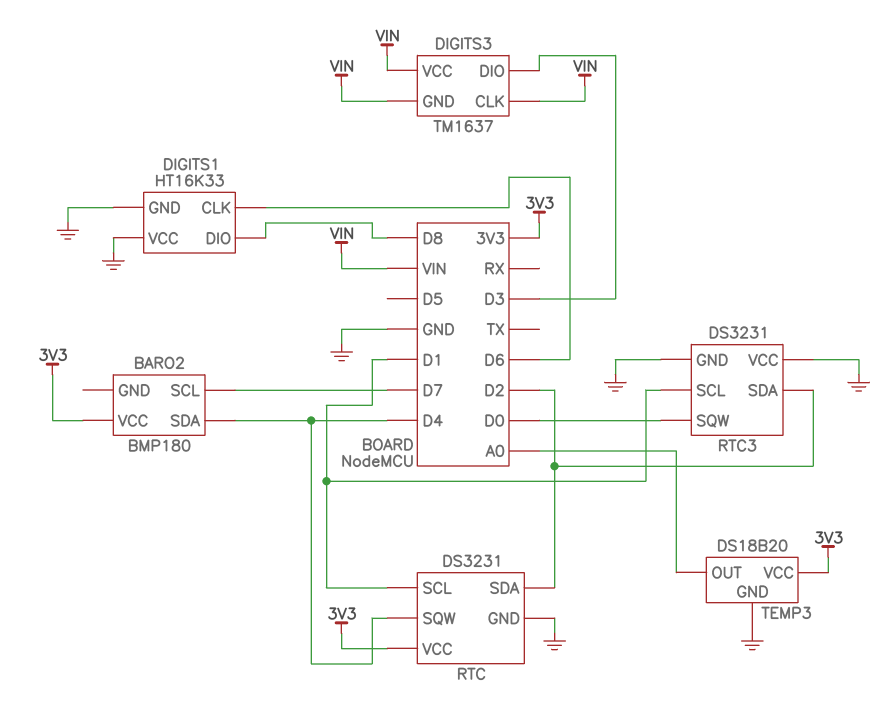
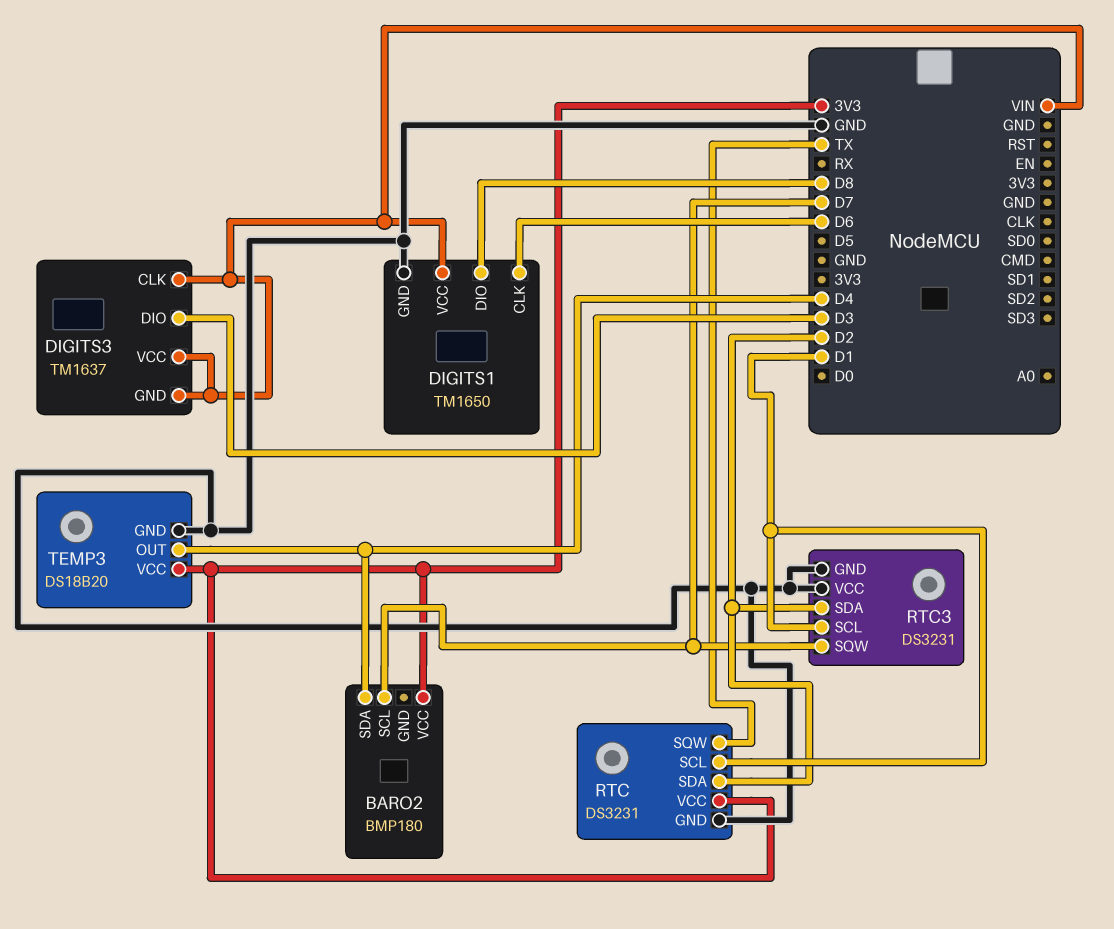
DIGITS1: HT16K33 -> TM1650
DIGITS1 pin VCC: GND -> VIN
RTC pin SQW: D4 -> TX
RTC3 pin SQW: D0 -> D7
TEMP3 pin OUT: A0 -> D4

